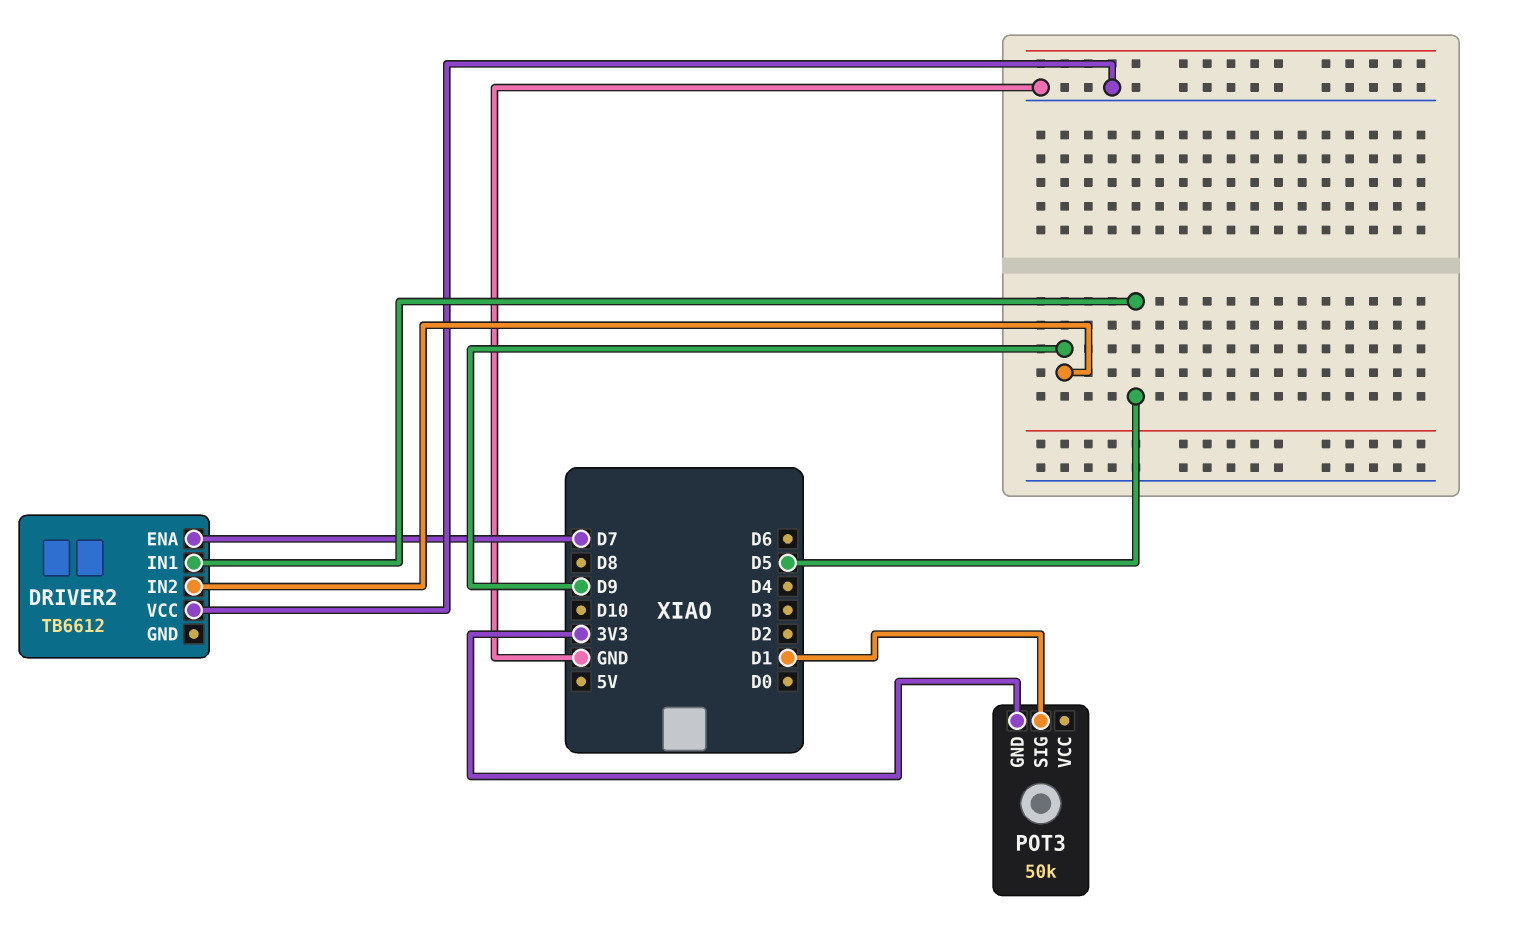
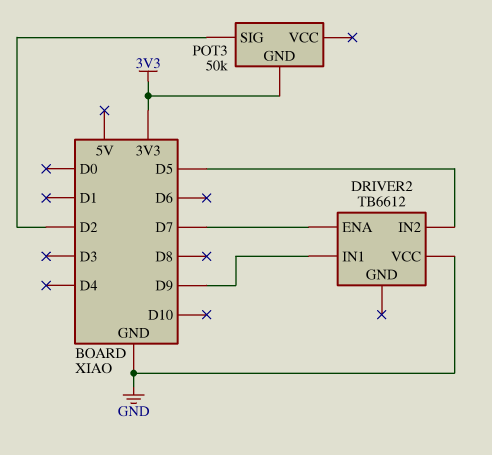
DRIVER2 pin IN1: D5 -> D9
DRIVER2 pin IN2: D9 -> D5
POT3 pin SIG: D1 -> D2

